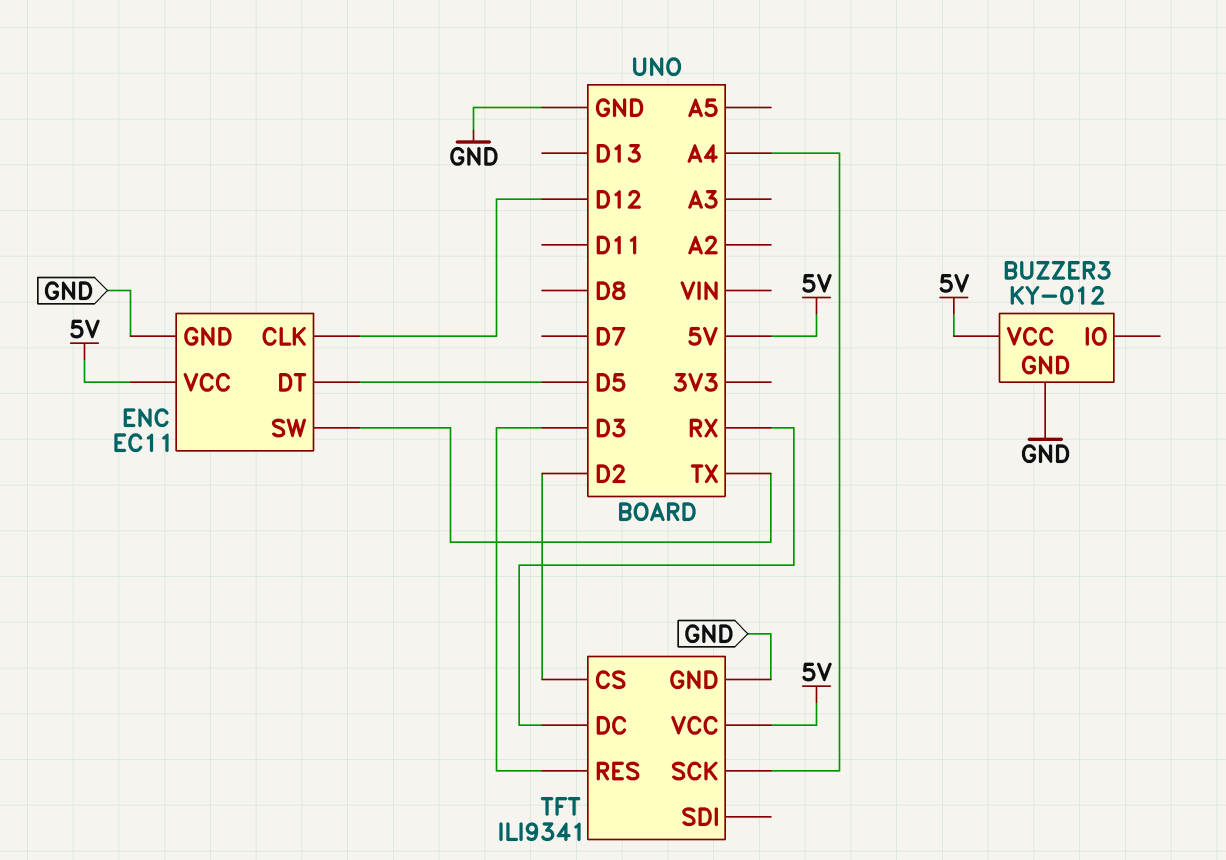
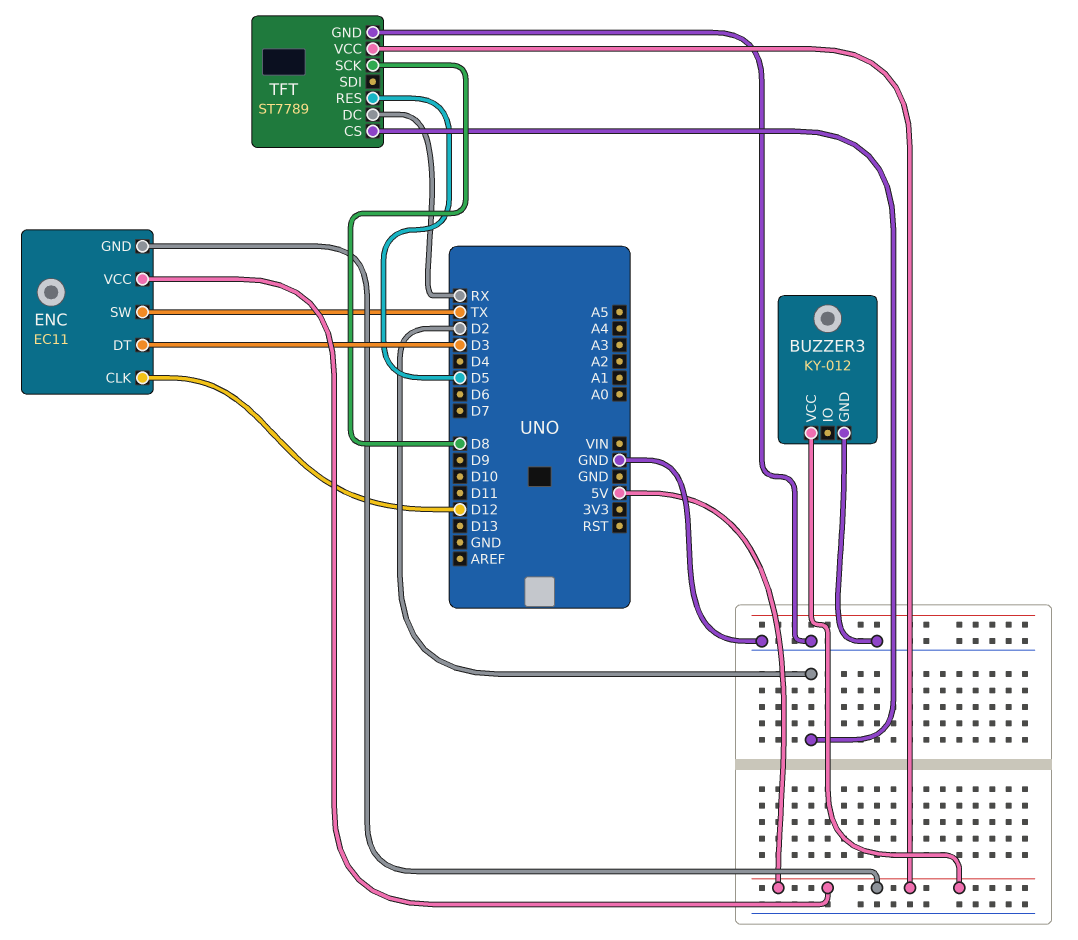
ENC pin DT: D5 -> D3
ENC pin GND: GND -> 5V
TFT: ILI9341 -> ST7789
TFT pin RES: D3 -> D5
TFT pin SCK: A4 -> D8

